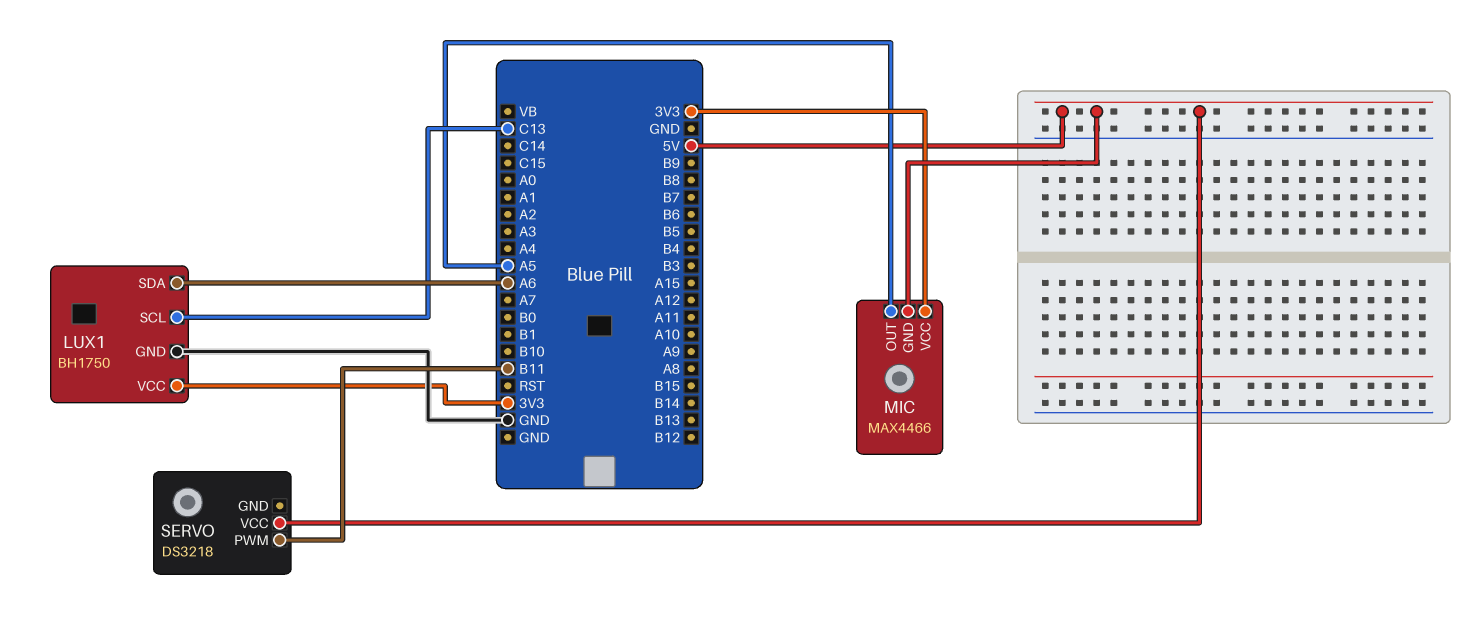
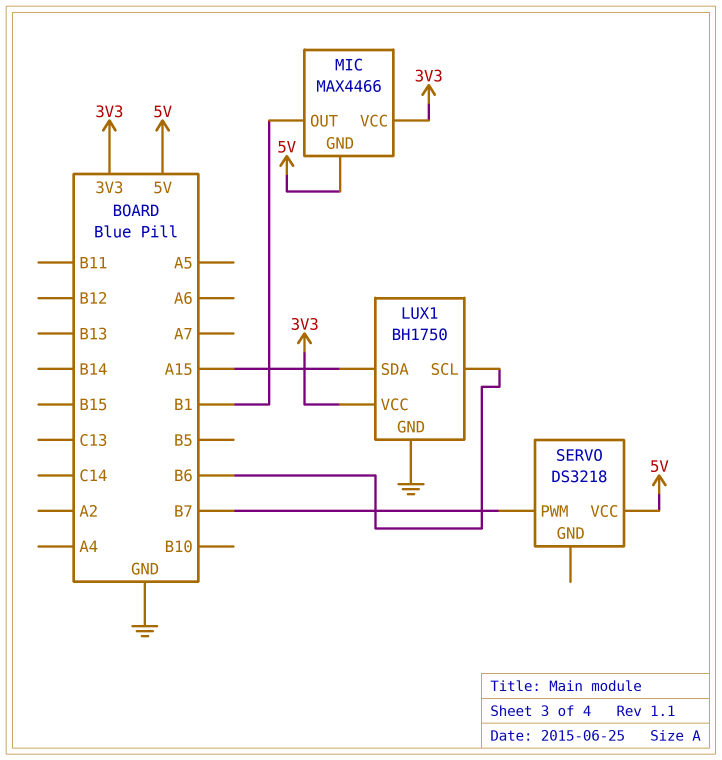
LUX1 pin SCL: C13 -> B6
LUX1 pin SDA: A6 -> A15
MIC pin OUT: A5 -> B1
SERVO pin PWM: B11 -> B7

